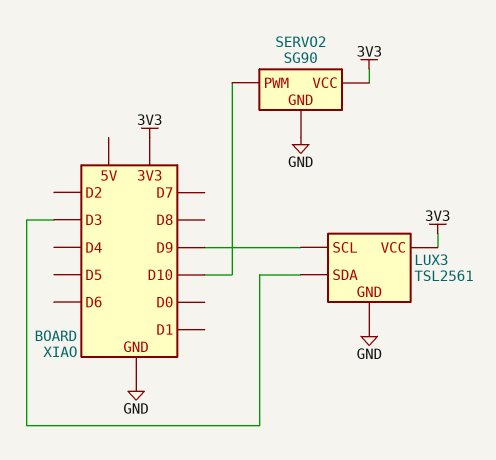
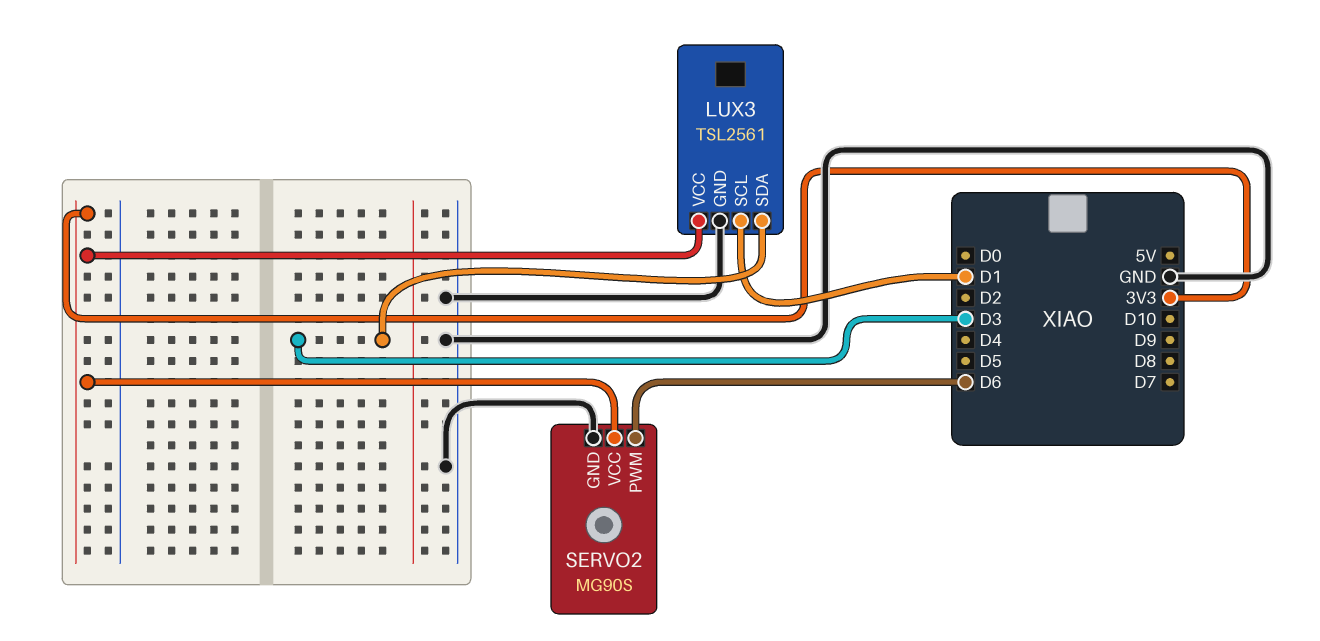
LUX3 pin SCL: D9 -> D1
SERVO2: SG90 -> MG90S
SERVO2 pin PWM: D10 -> D6

